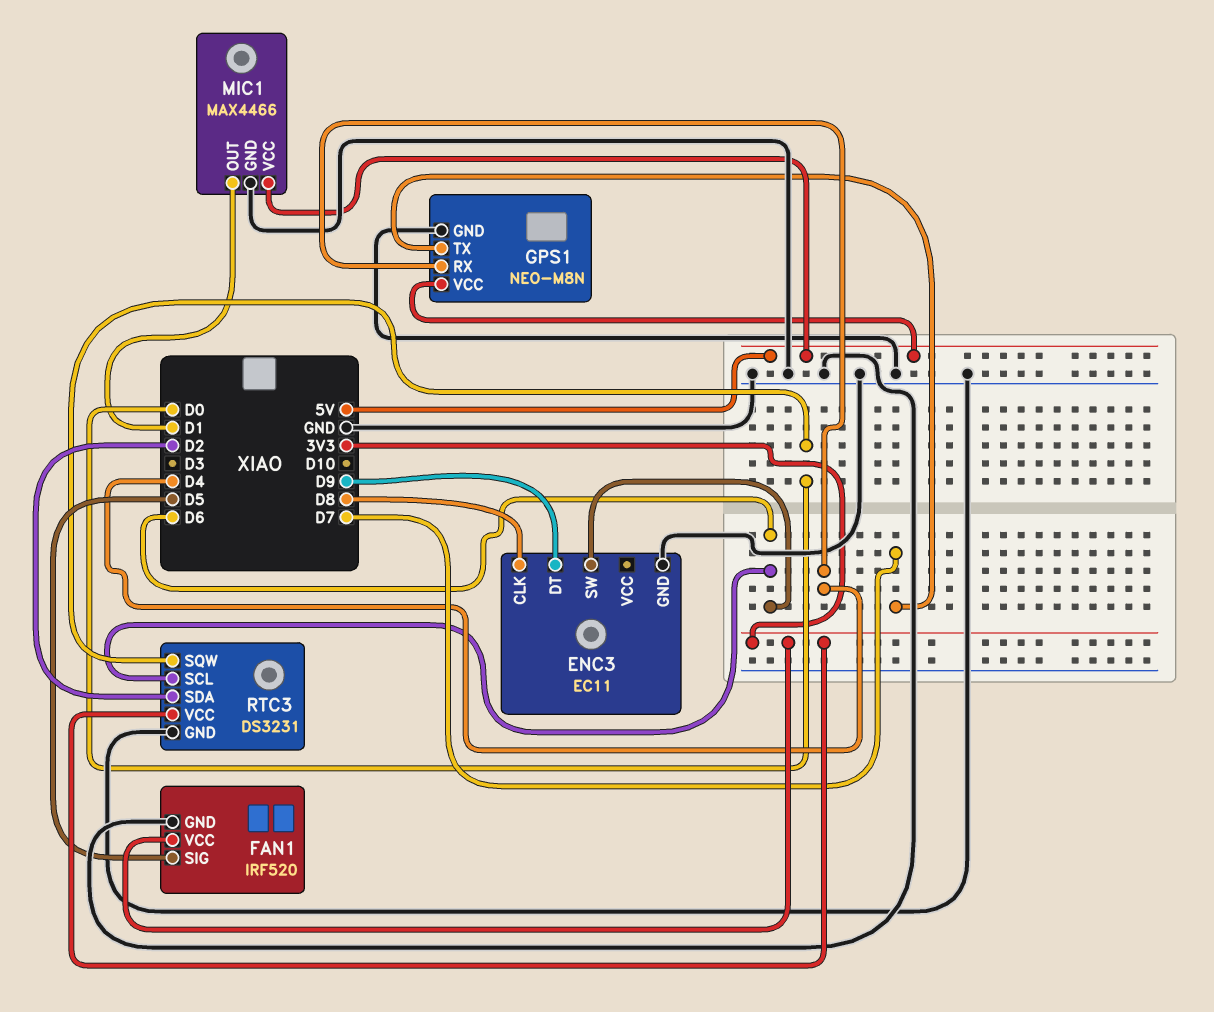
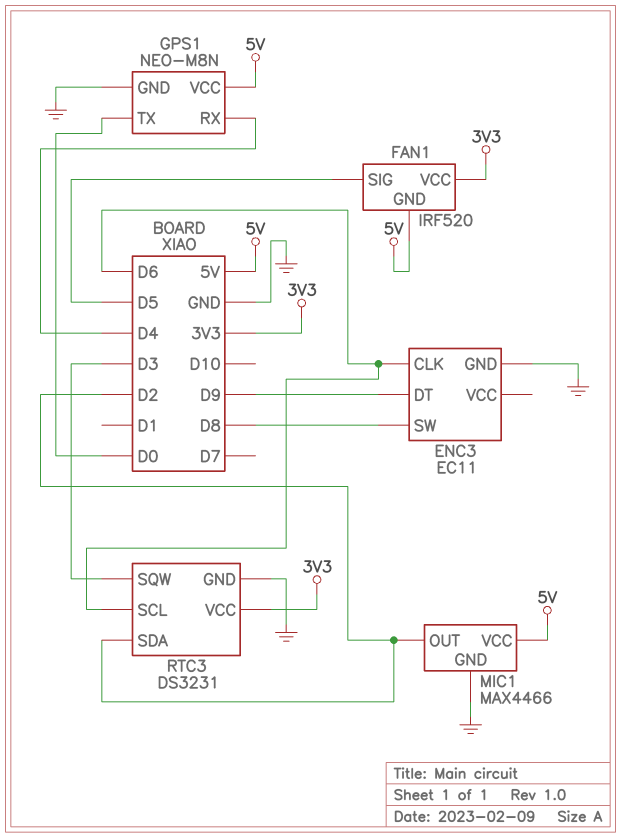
ENC3 pin CLK: D8 -> D6
ENC3 pin SW: D6 -> D8
FAN1 pin GND: GND -> 5V
GPS1 pin TX: D7 -> D0
MIC1 pin OUT: D1 -> D2
RTC3 pin SQW: D0 -> D3

